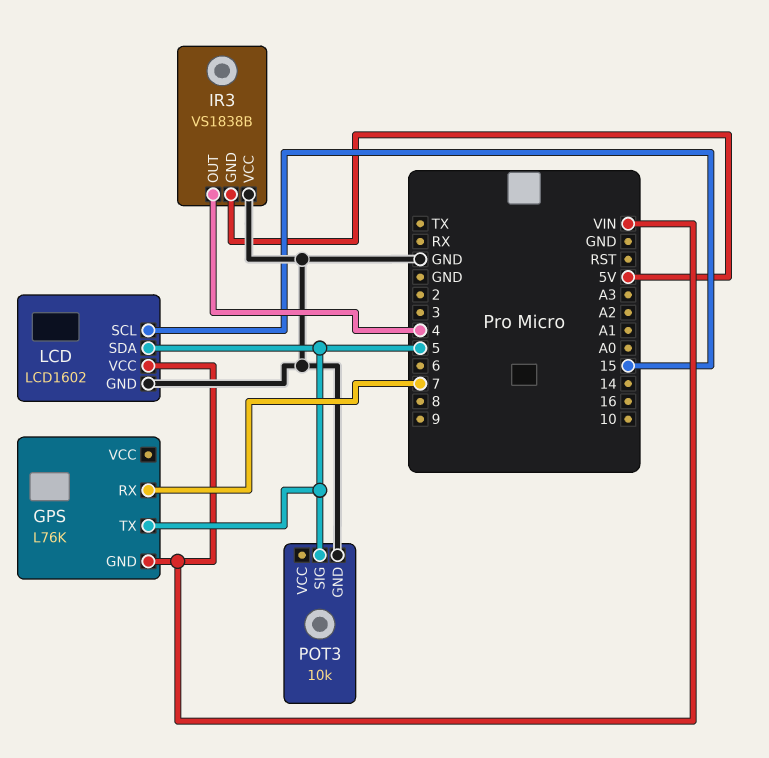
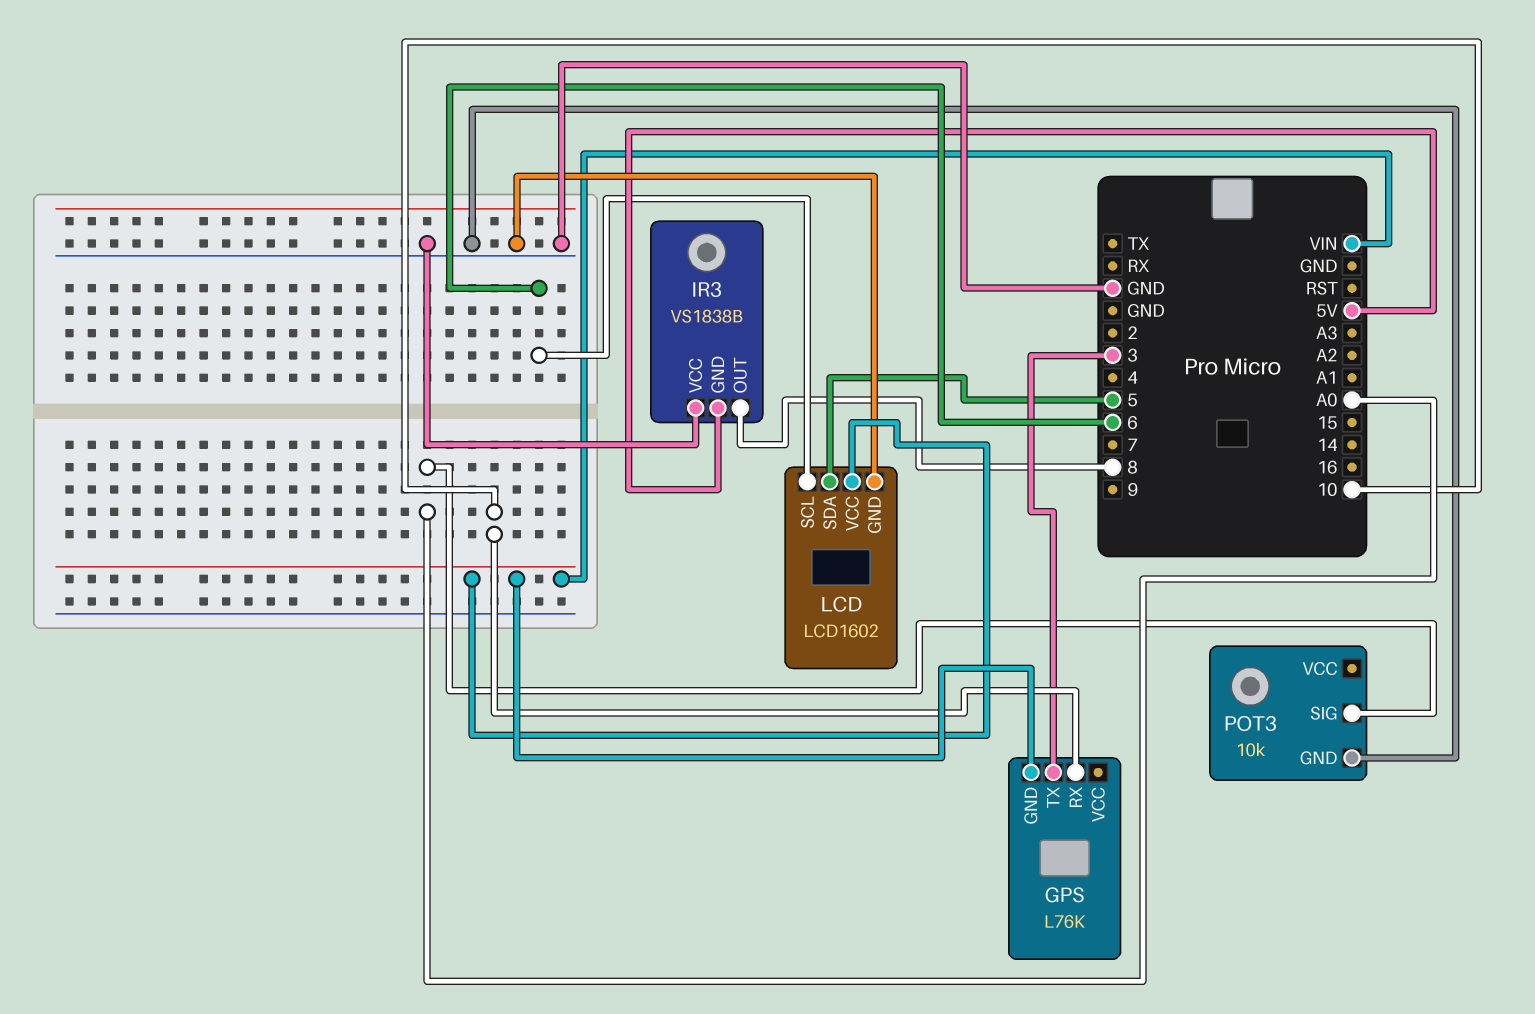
GPS pin RX: 7 -> 10
GPS pin TX: 5 -> 3
IR3 pin OUT: 4 -> 8
LCD pin SCL: 15 -> 6
POT3 pin SIG: 5 -> A0

